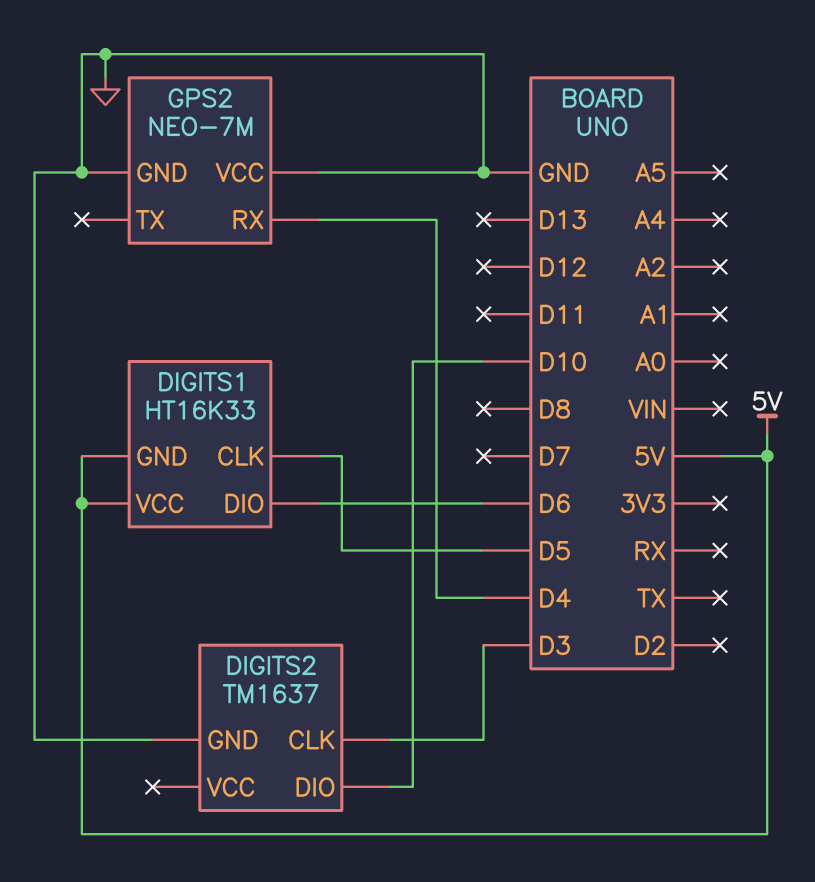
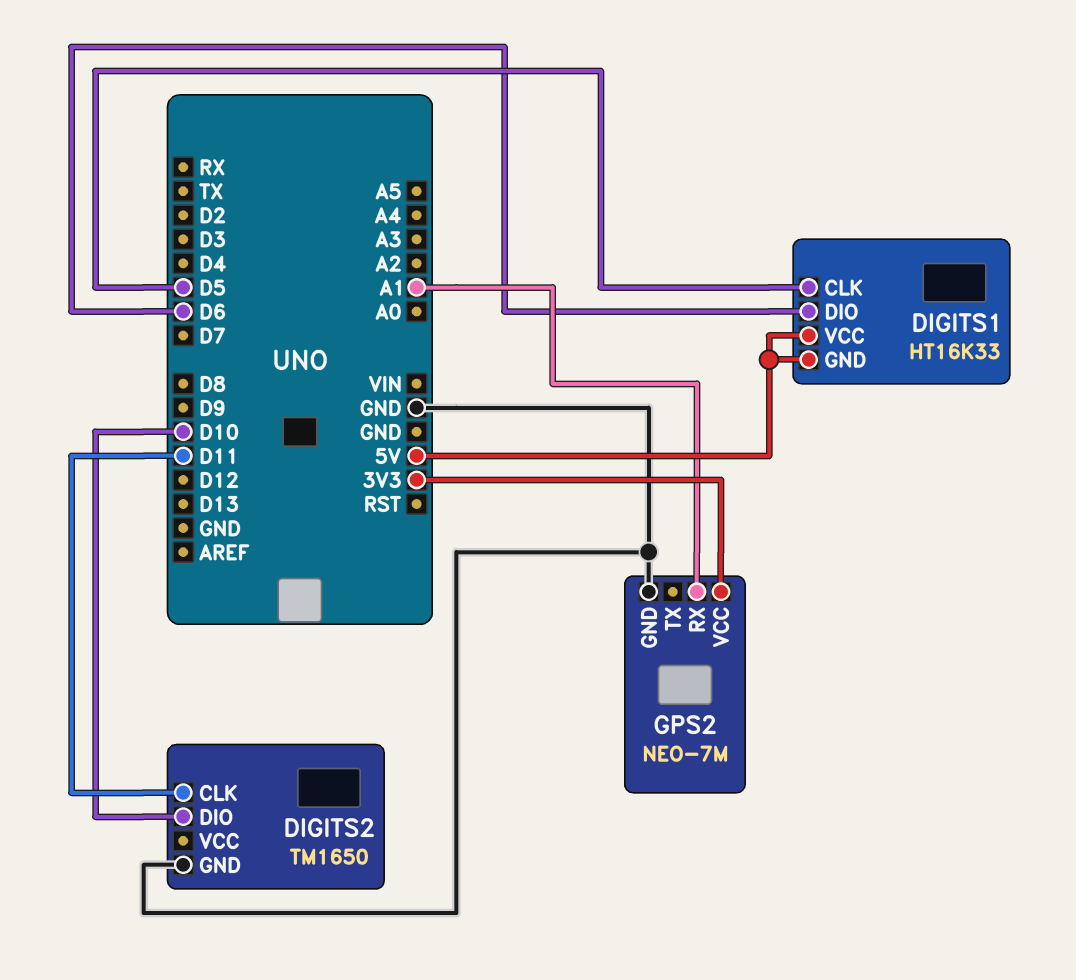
DIGITS2: TM1637 -> TM1650
DIGITS2 pin CLK: D3 -> D11
GPS2 pin RX: D4 -> A1
GPS2 pin VCC: GND -> 3V3

